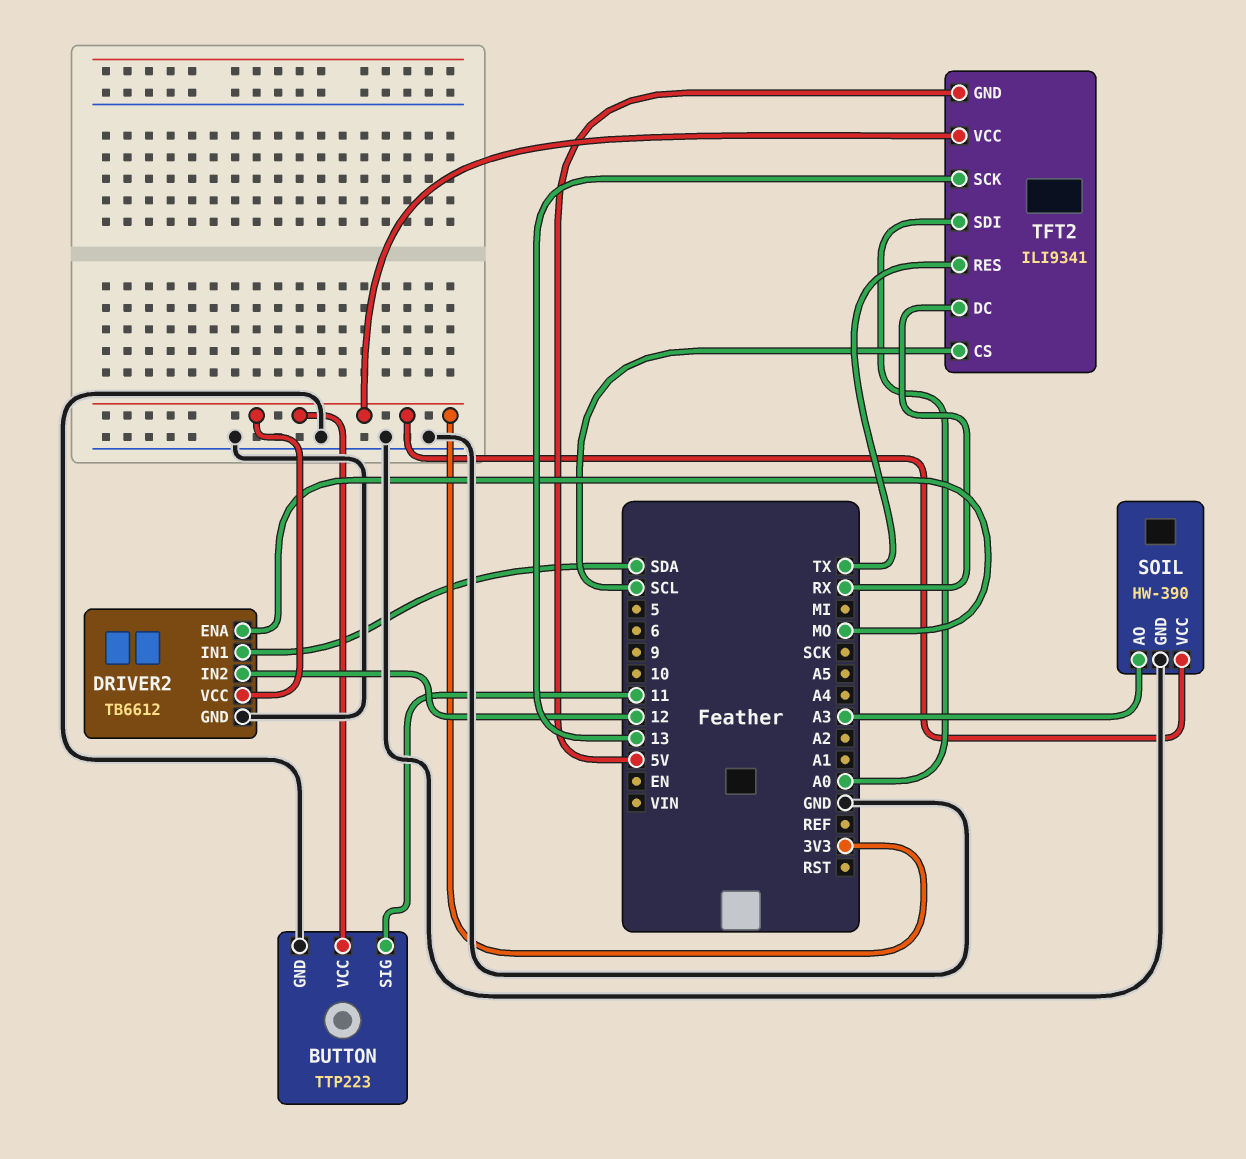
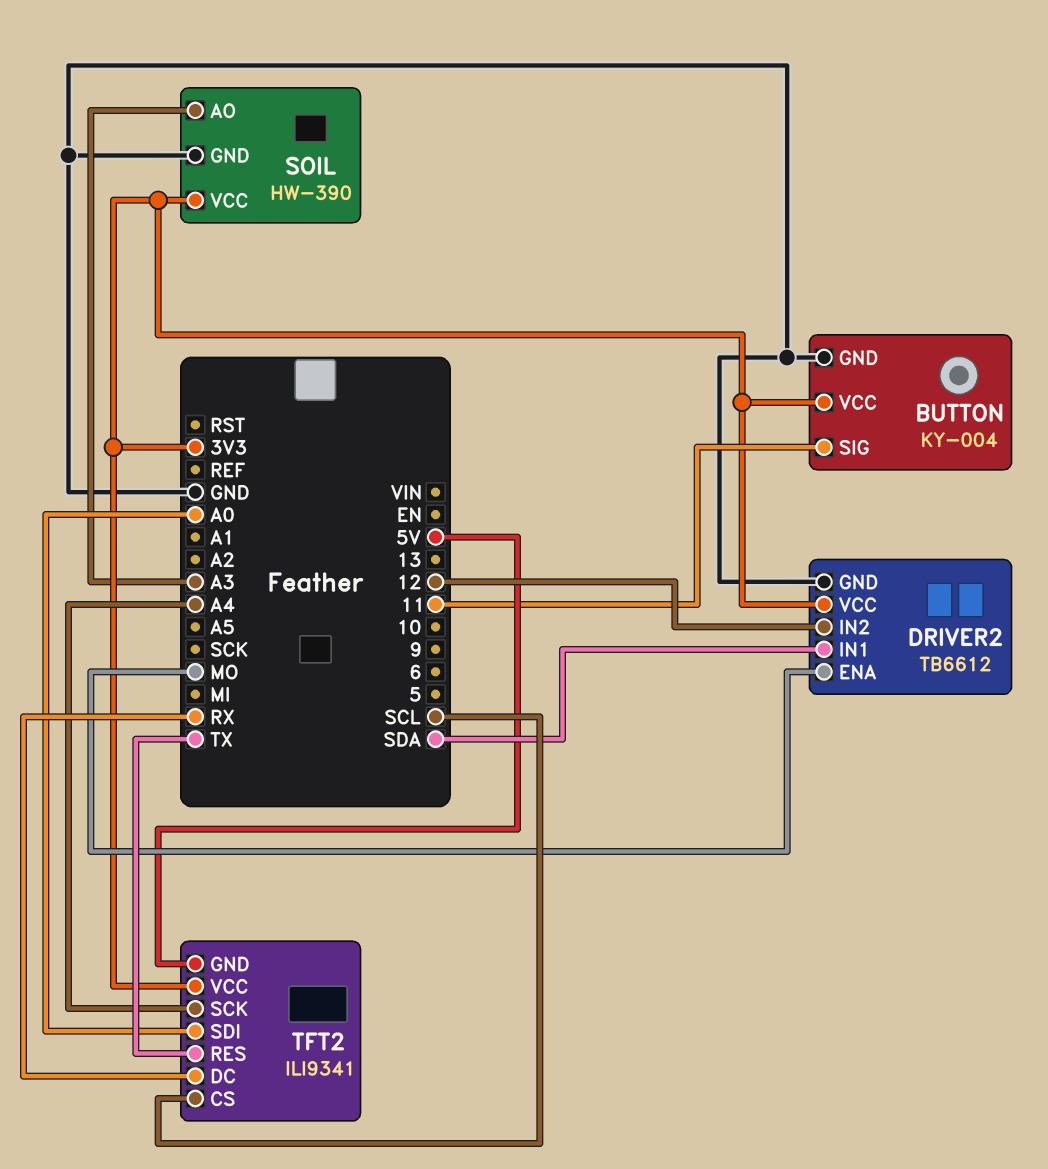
BUTTON: TTP223 -> KY-004
TFT2 pin SCK: 13 -> A4

